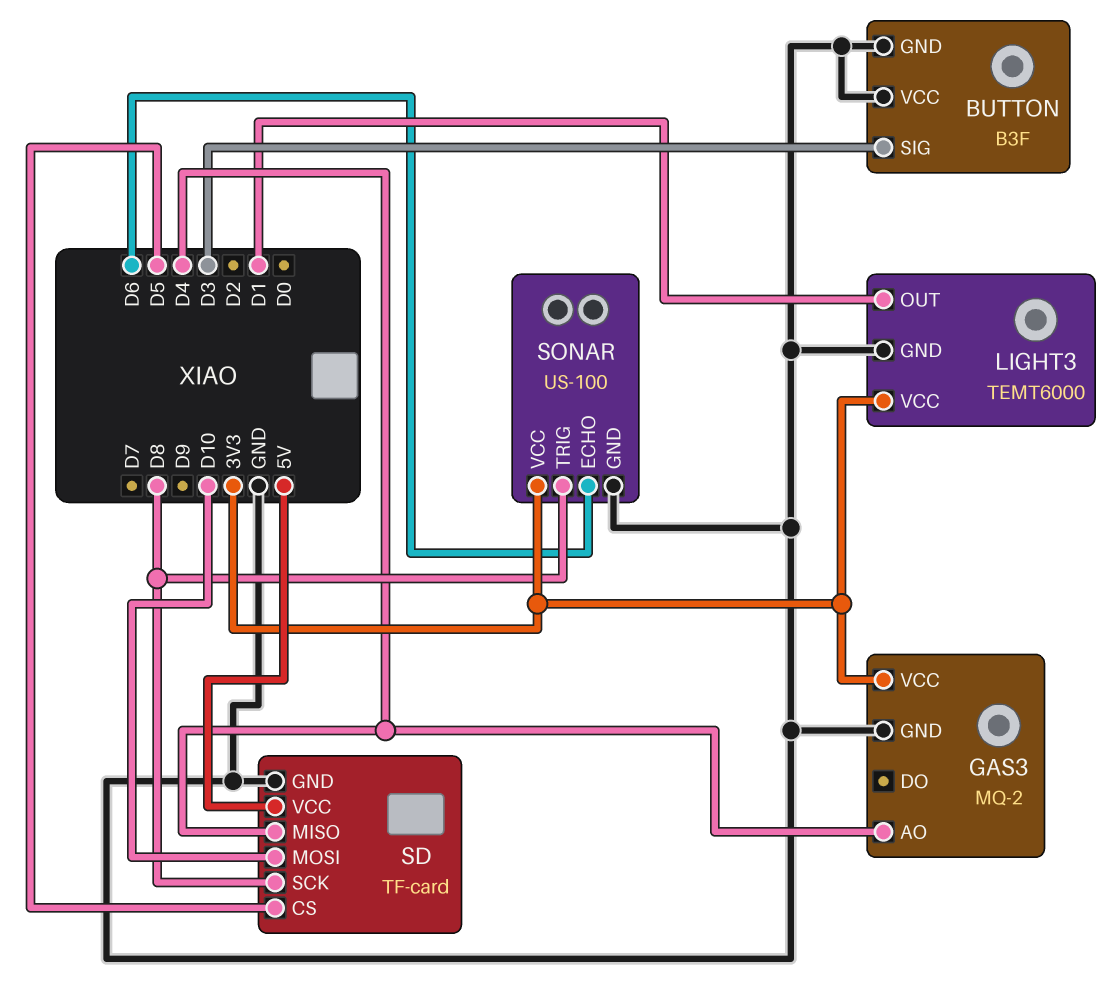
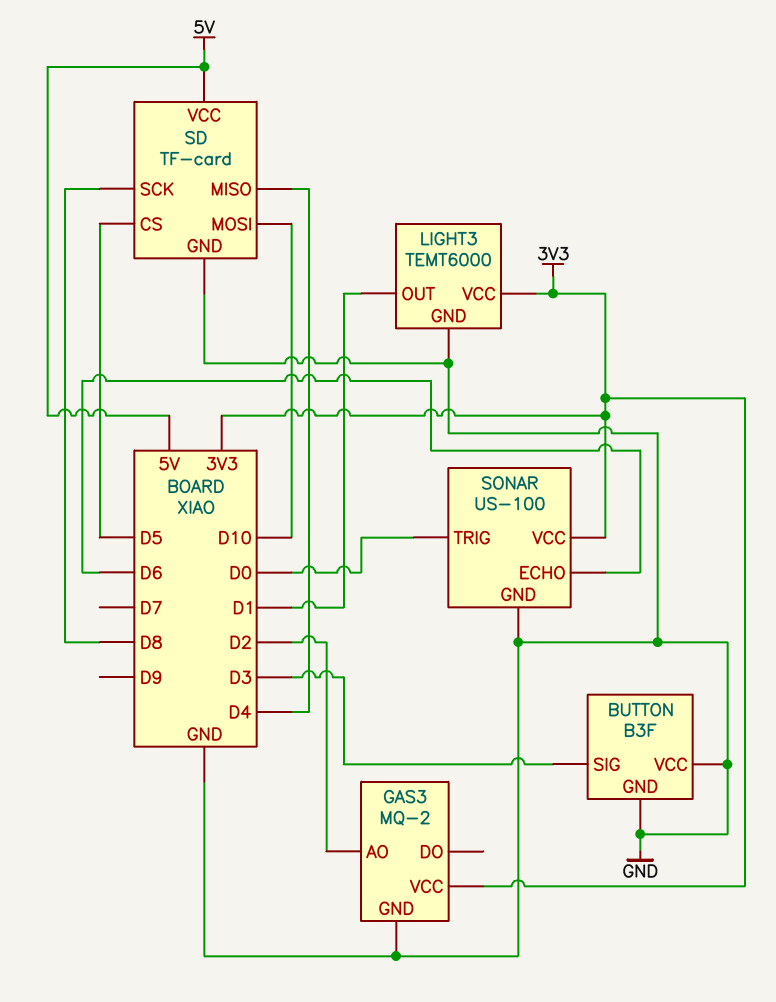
GAS3 pin AO: D4 -> D2
SONAR pin TRIG: D8 -> D0

